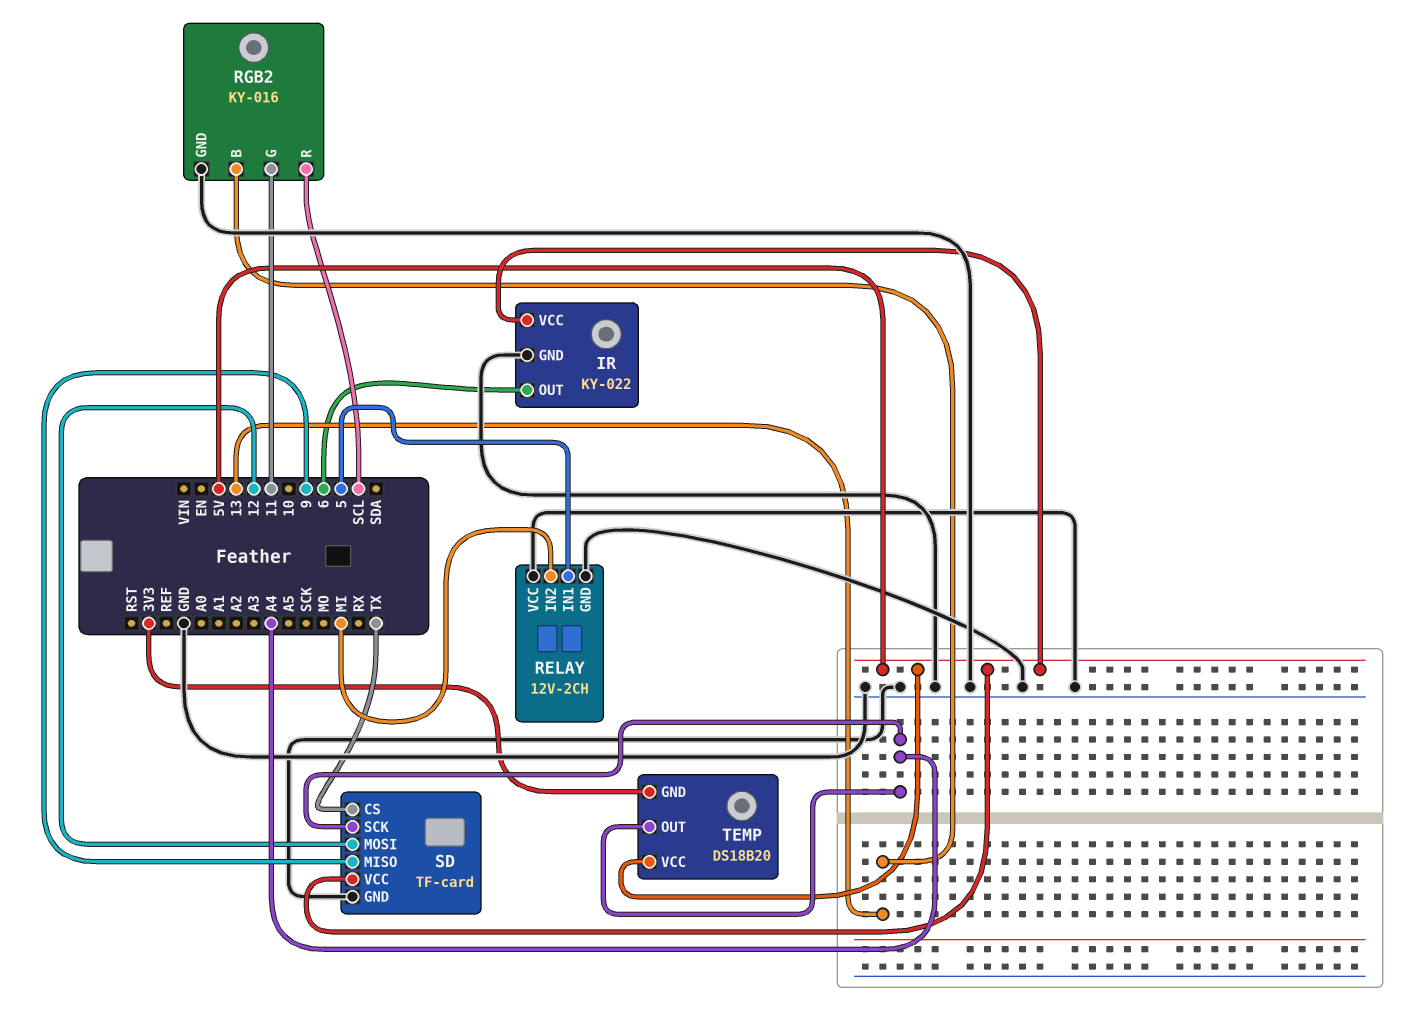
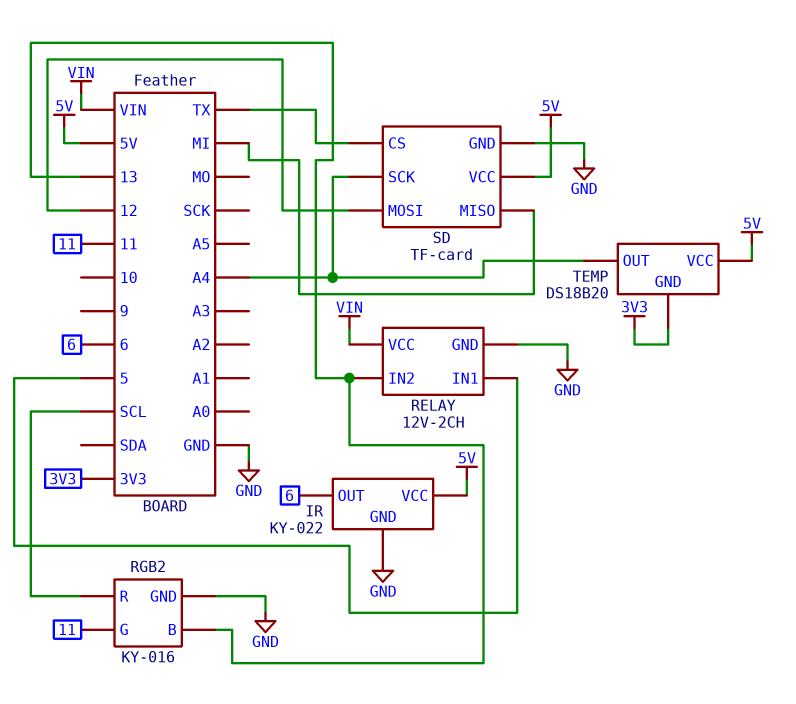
RELAY pin IN2: MI -> 13
RELAY pin VCC: GND -> VIN
SD pin MISO: 9 -> MI

